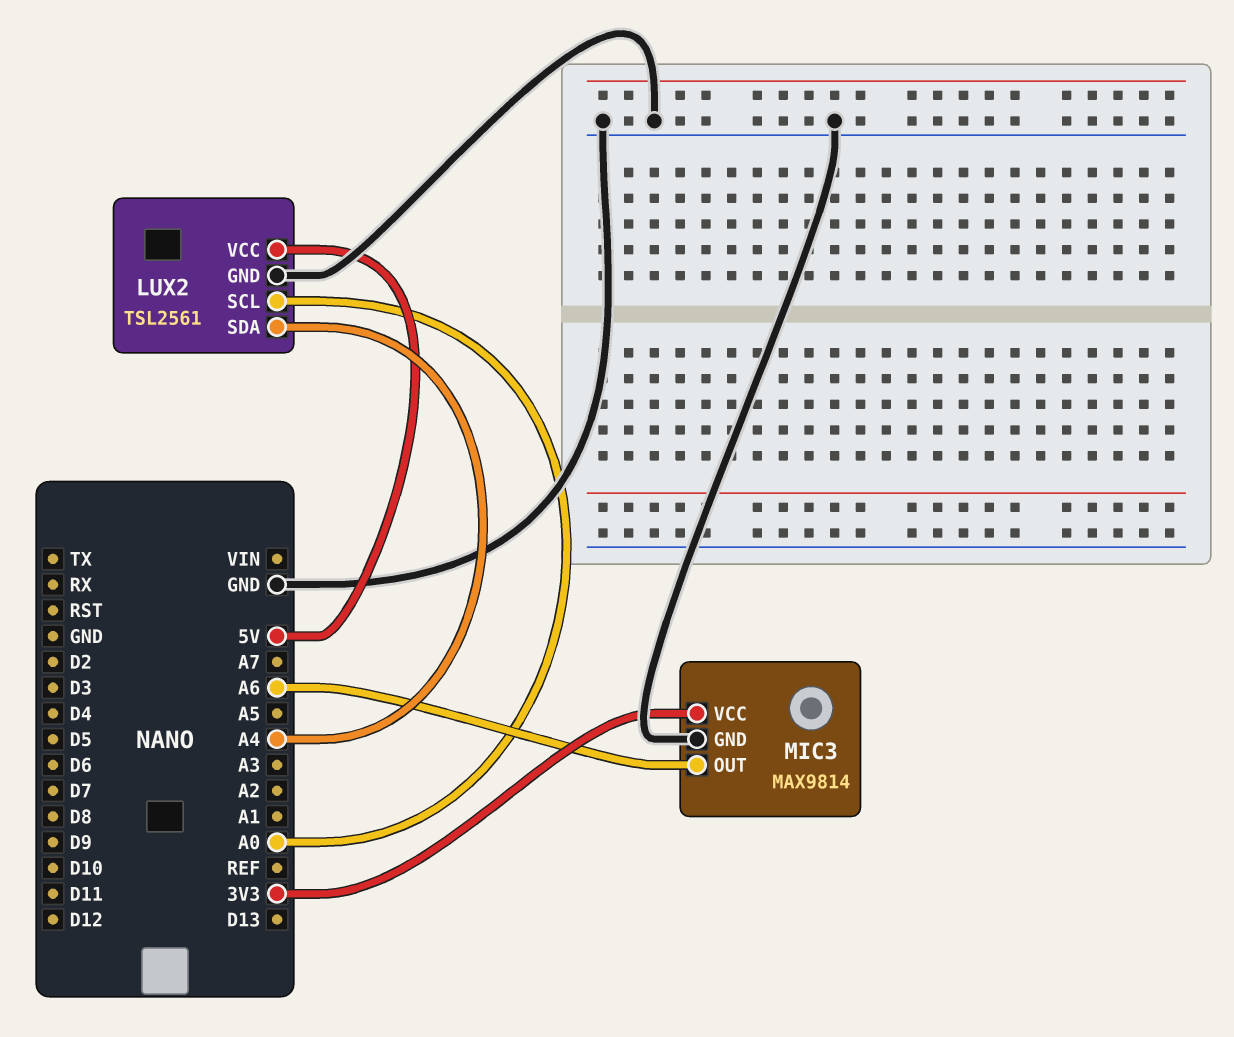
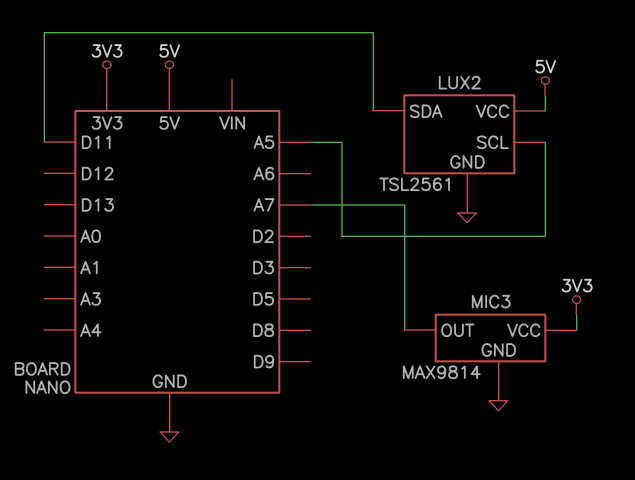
LUX2 pin SCL: A0 -> A5
LUX2 pin SDA: A4 -> D11
MIC3 pin OUT: A6 -> A7

